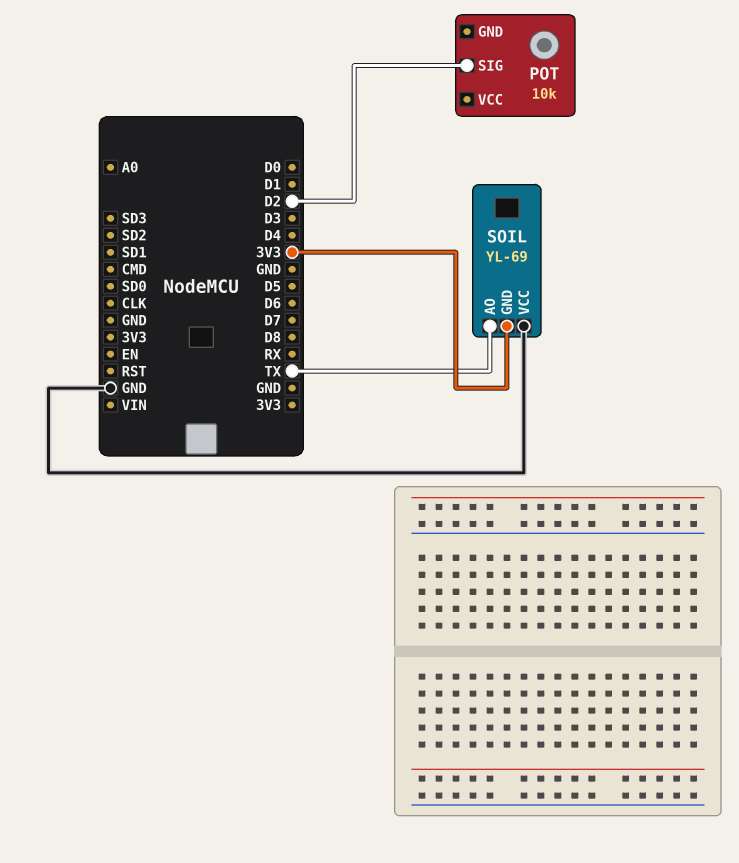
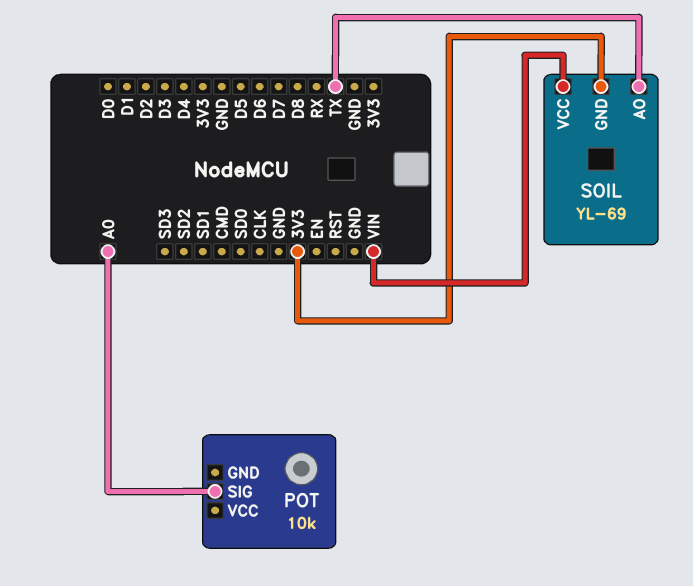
POT pin SIG: D2 -> A0
SOIL pin VCC: GND -> VIN

